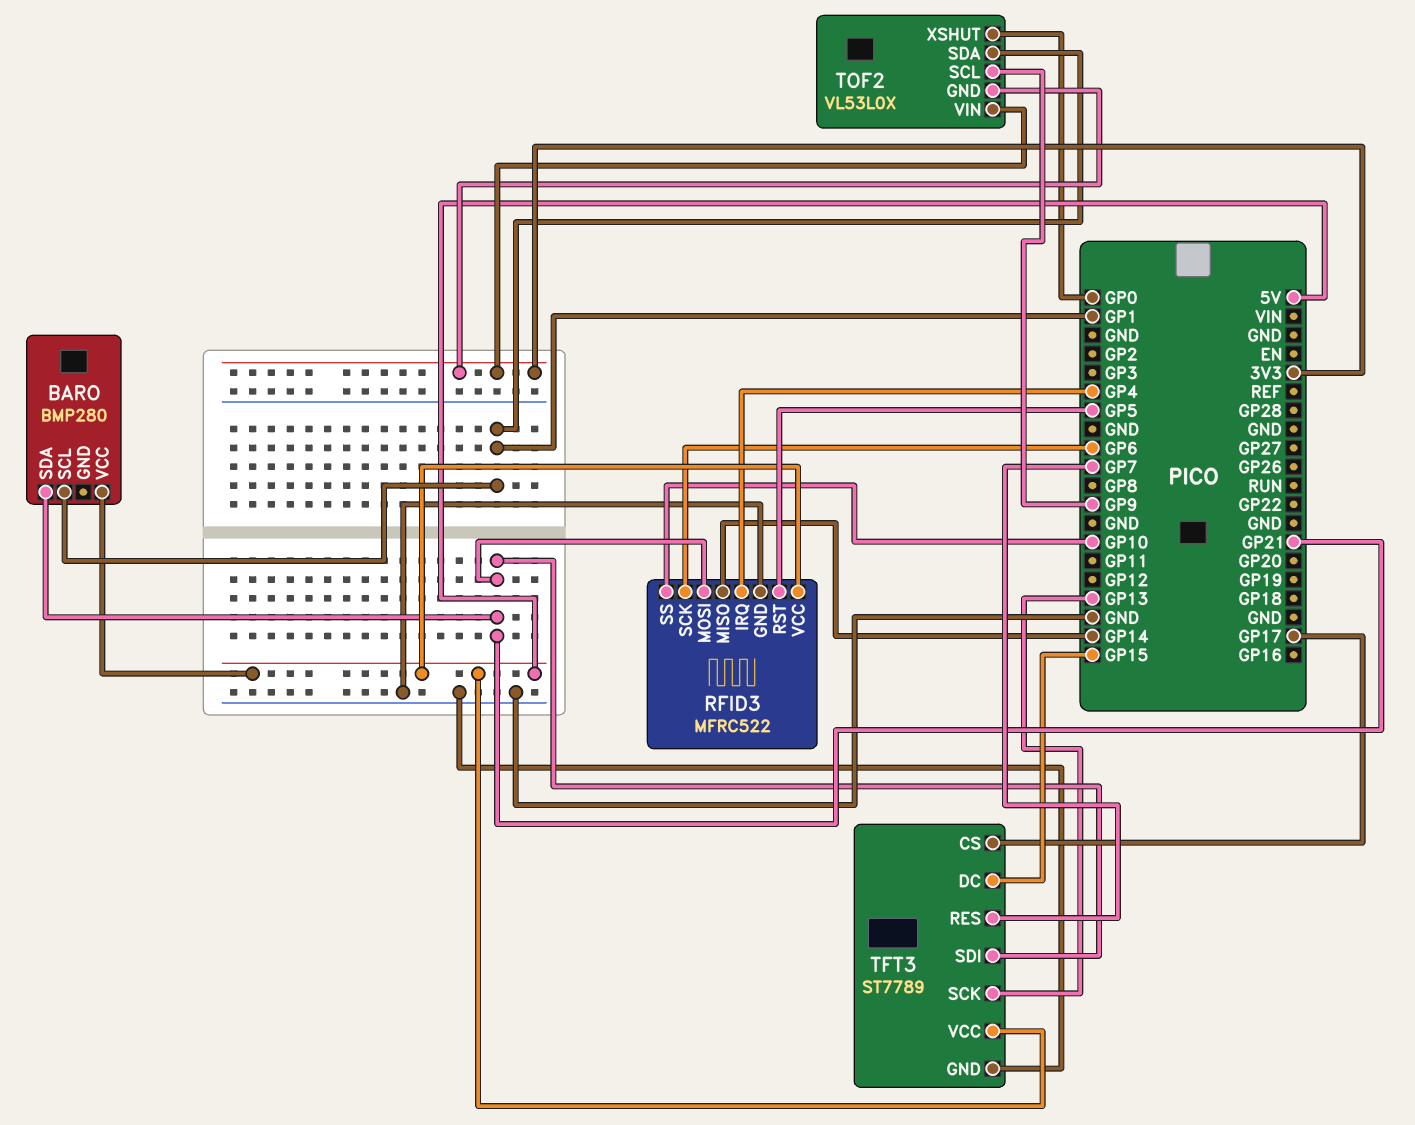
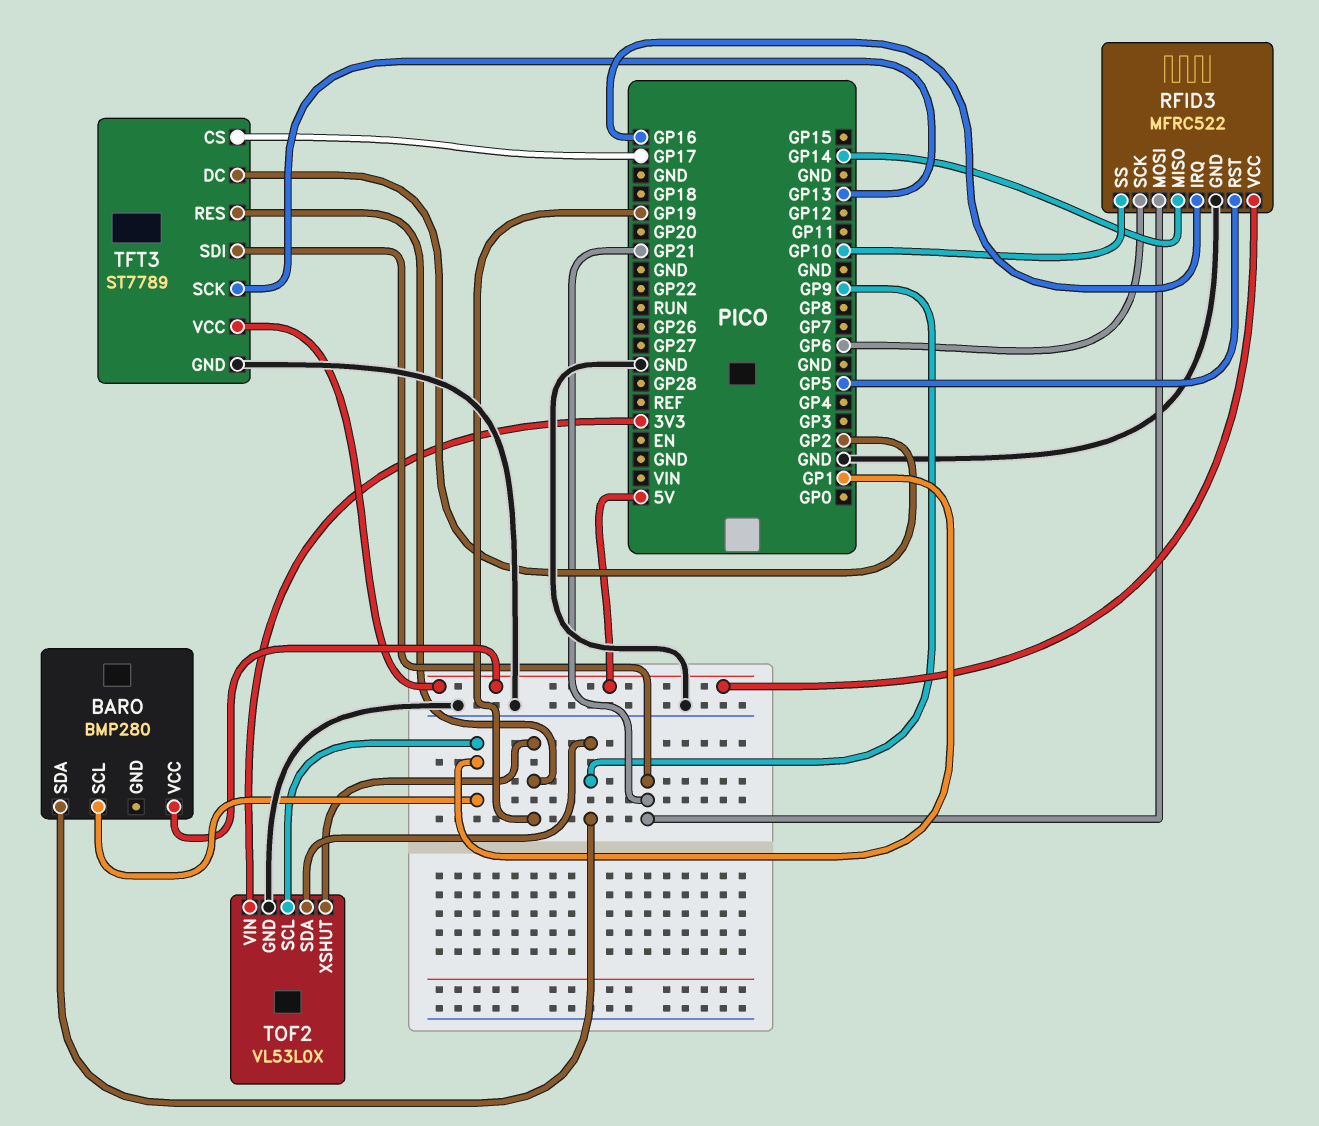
BARO pin SDA: GP21 -> GP9
RFID3 pin IRQ: GP4 -> GP16
TFT3 pin DC: GP15 -> GP2
TFT3 pin RES: GP7 -> GP19
TOF2 pin GND: 3V3 -> GND
TOF2 pin SCL: GP9 -> GP1
TOF2 pin SDA: GP1 -> GP9
TOF2 pin XSHUT: GP0 -> GP19

